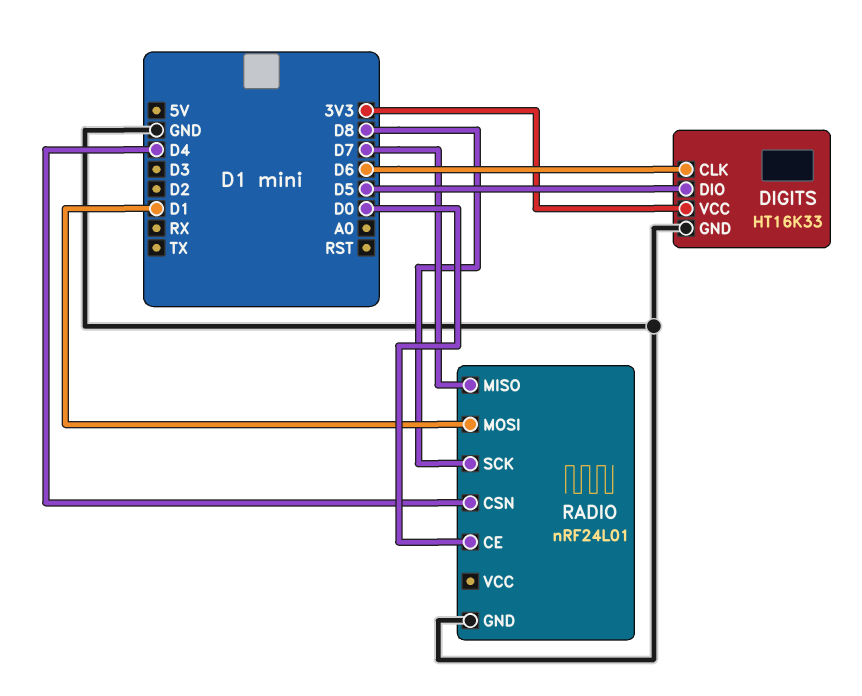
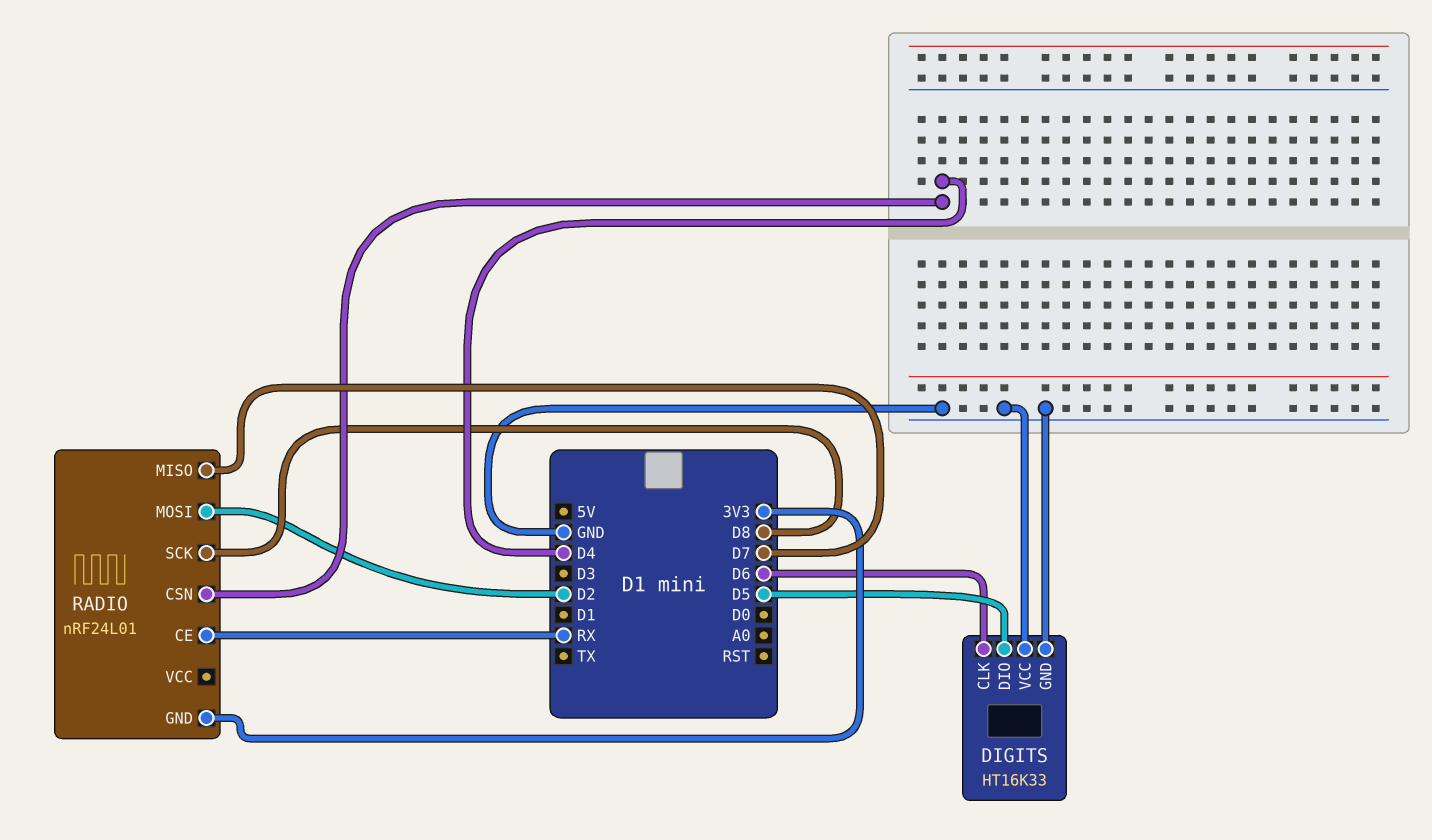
DIGITS pin VCC: 3V3 -> GND
RADIO pin CE: D0 -> RX
RADIO pin GND: GND -> 3V3
RADIO pin MOSI: D1 -> D2

